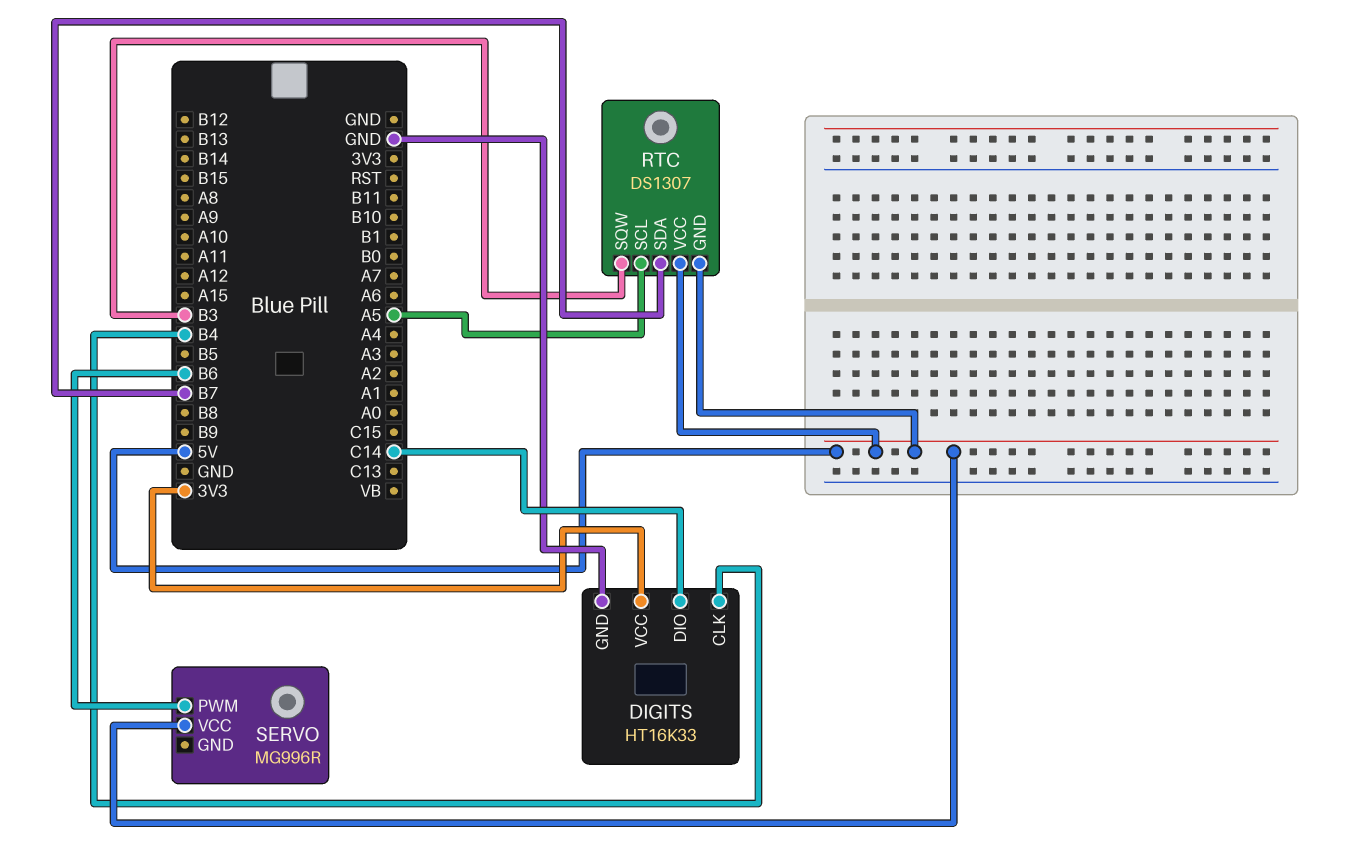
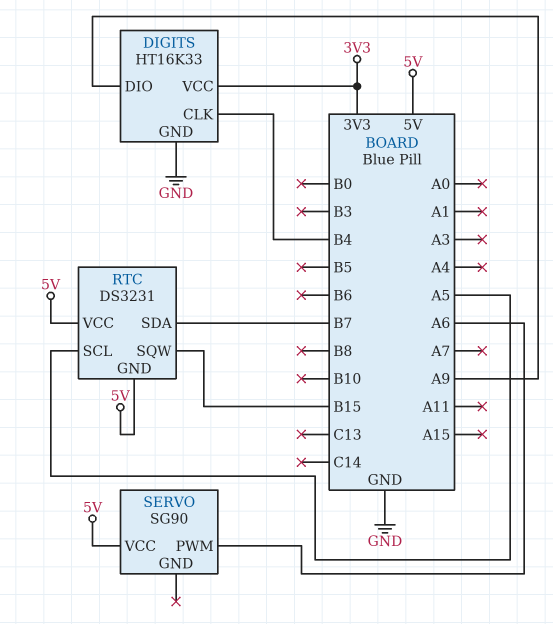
DIGITS pin DIO: C14 -> A9
RTC: DS1307 -> DS3231
RTC pin SQW: B3 -> B15
SERVO: MG996R -> SG90
SERVO pin PWM: B6 -> A6

